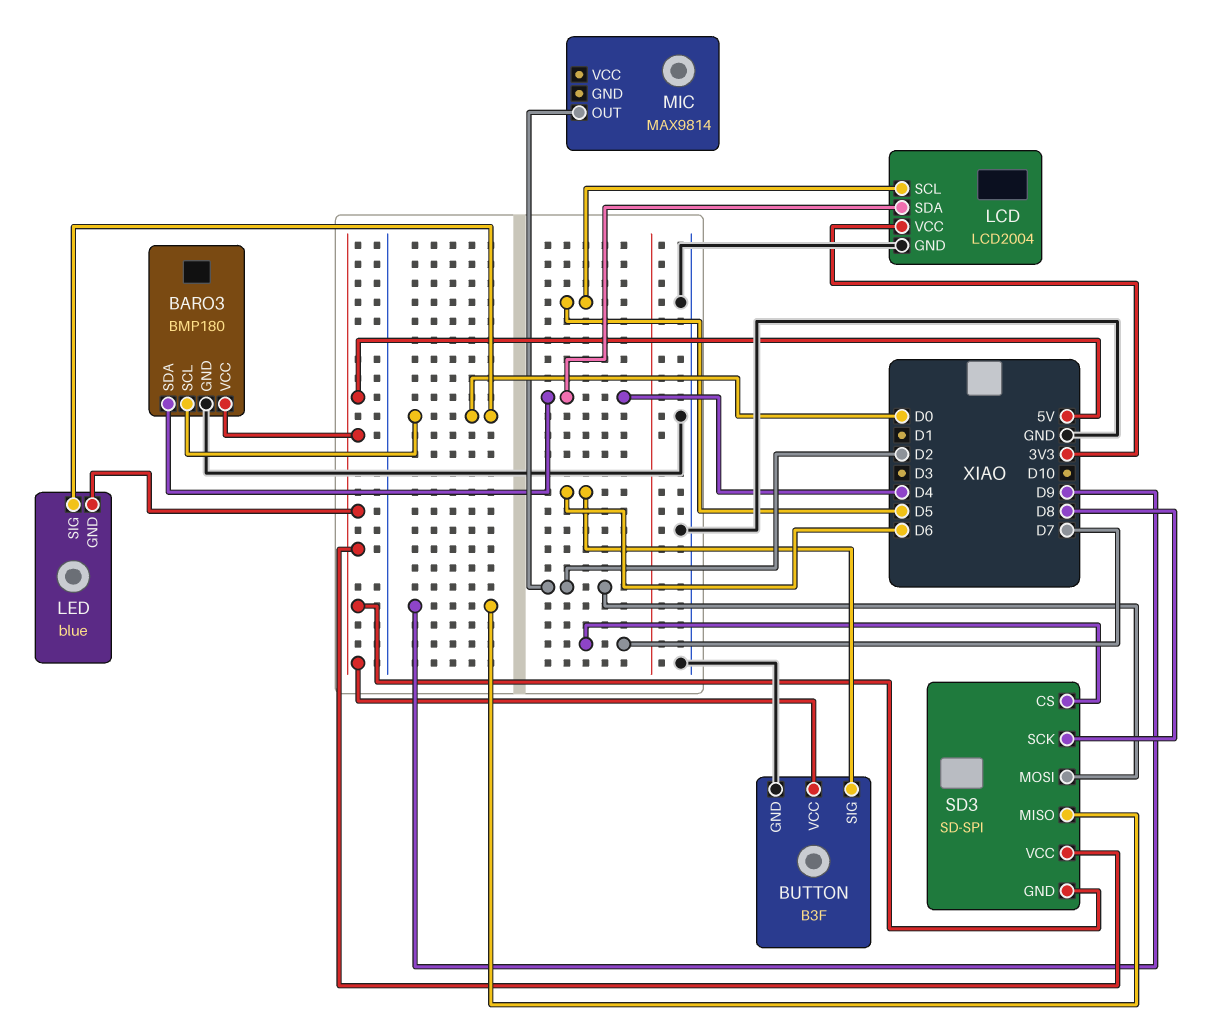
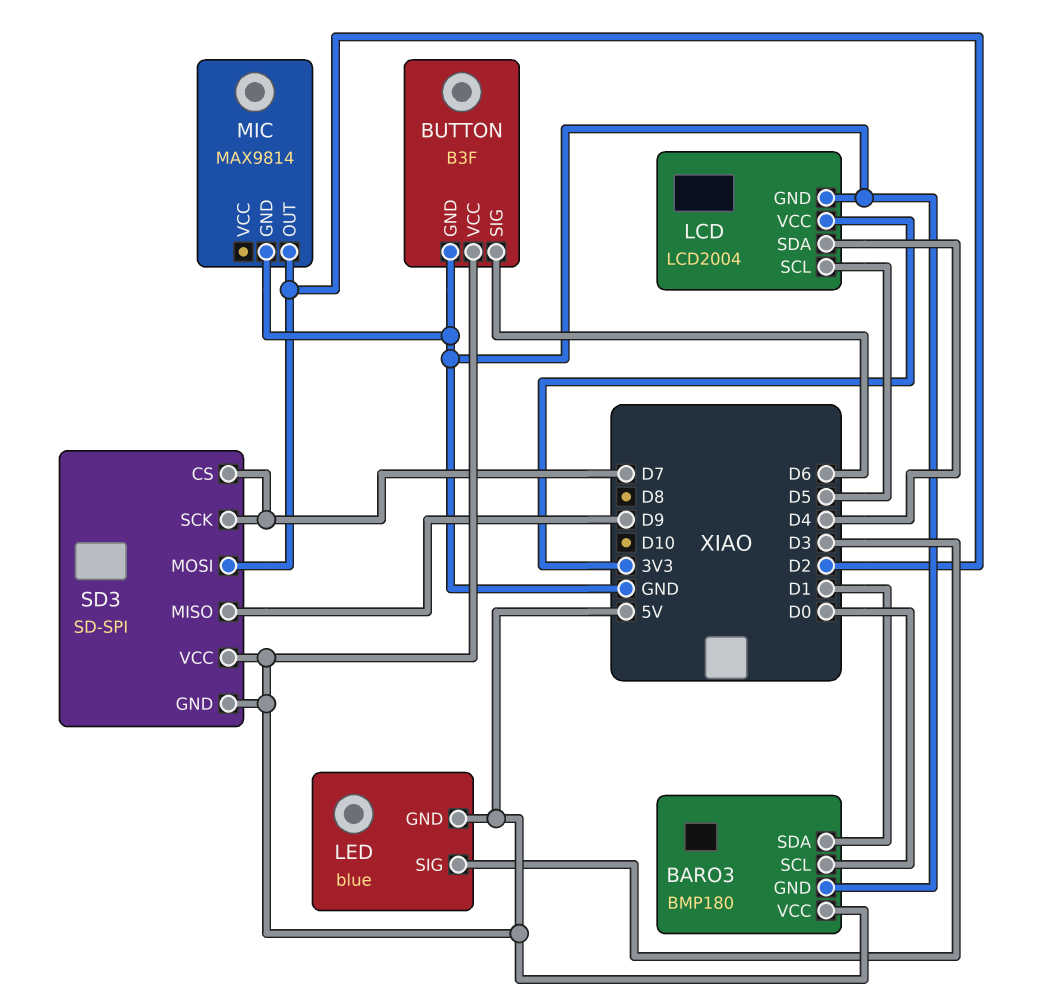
BARO3 pin SDA: D4 -> D1
LED pin SIG: D0 -> D3
MIC pin GND: none -> GND
SD3 pin SCK: D8 -> D7

